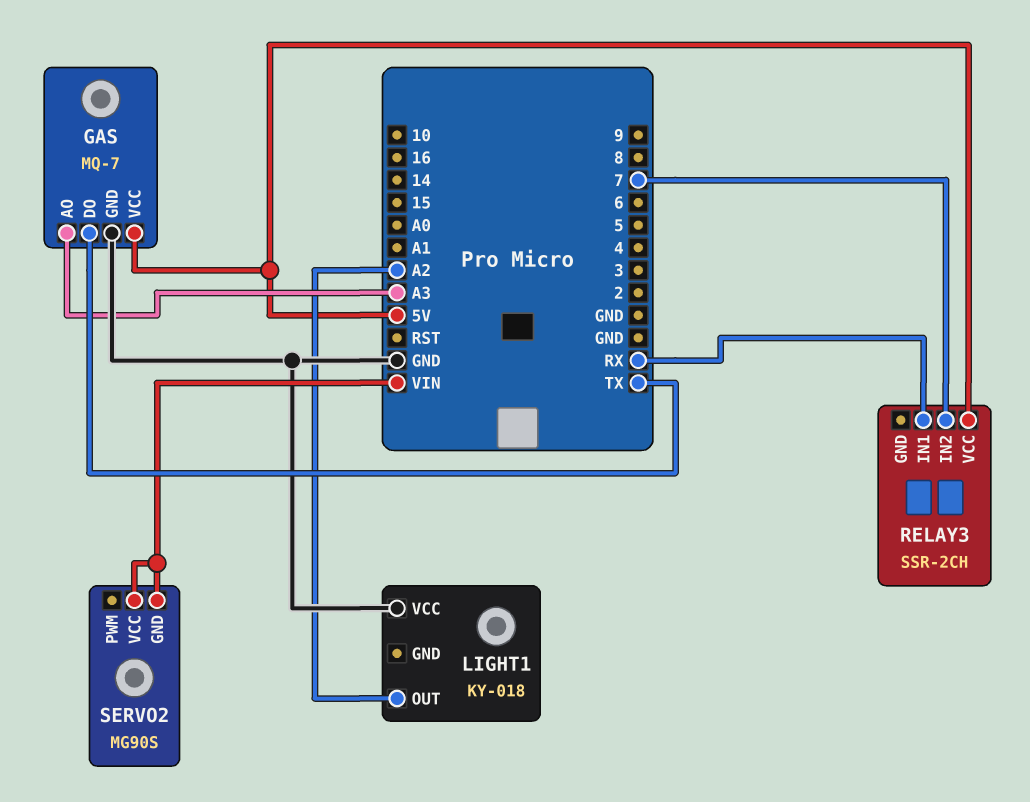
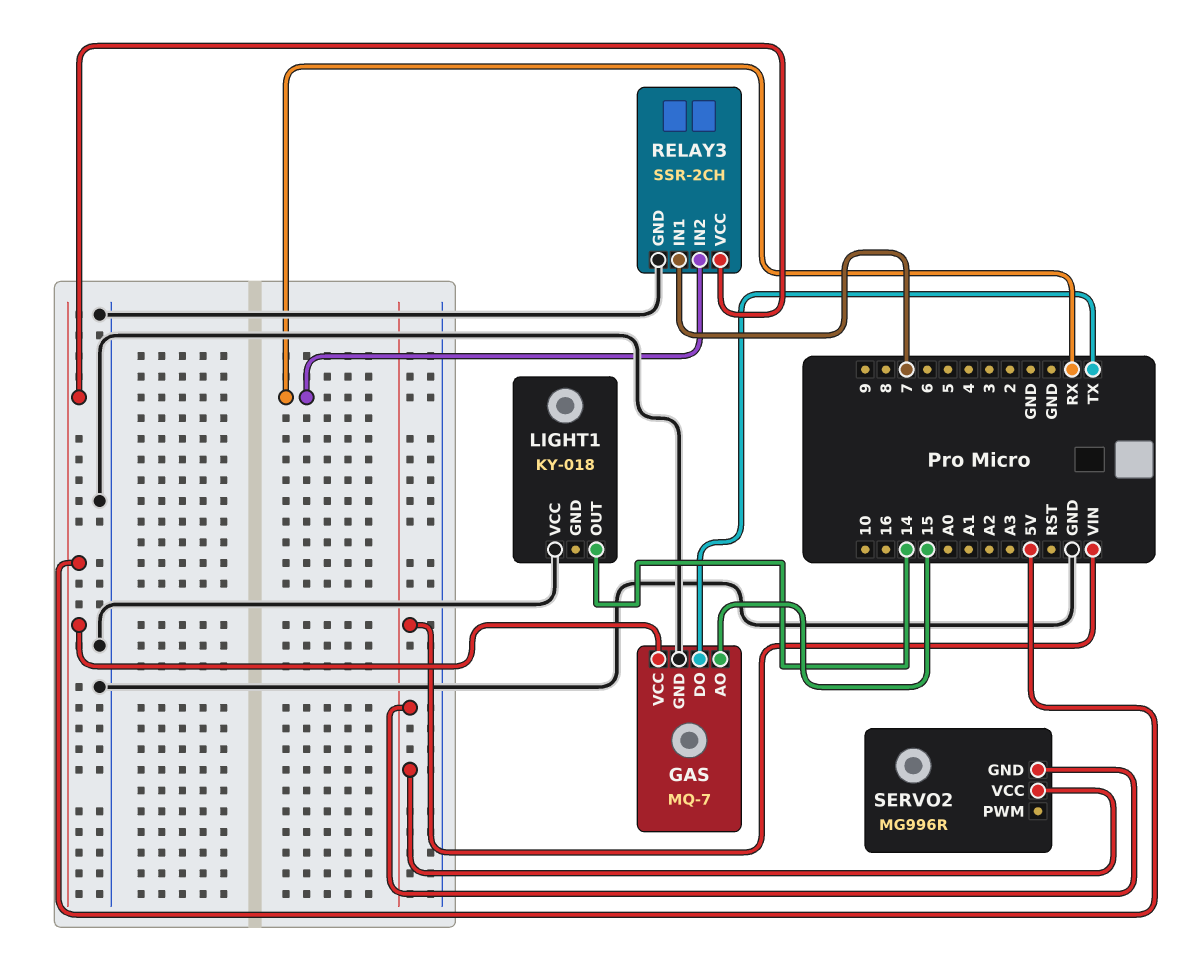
GAS pin AO: A3 -> 15
LIGHT1 pin OUT: A2 -> 14
RELAY3 pin GND: none -> GND
RELAY3 pin IN1: RX -> 7
RELAY3 pin IN2: 7 -> RX
SERVO2: MG90S -> MG996R

